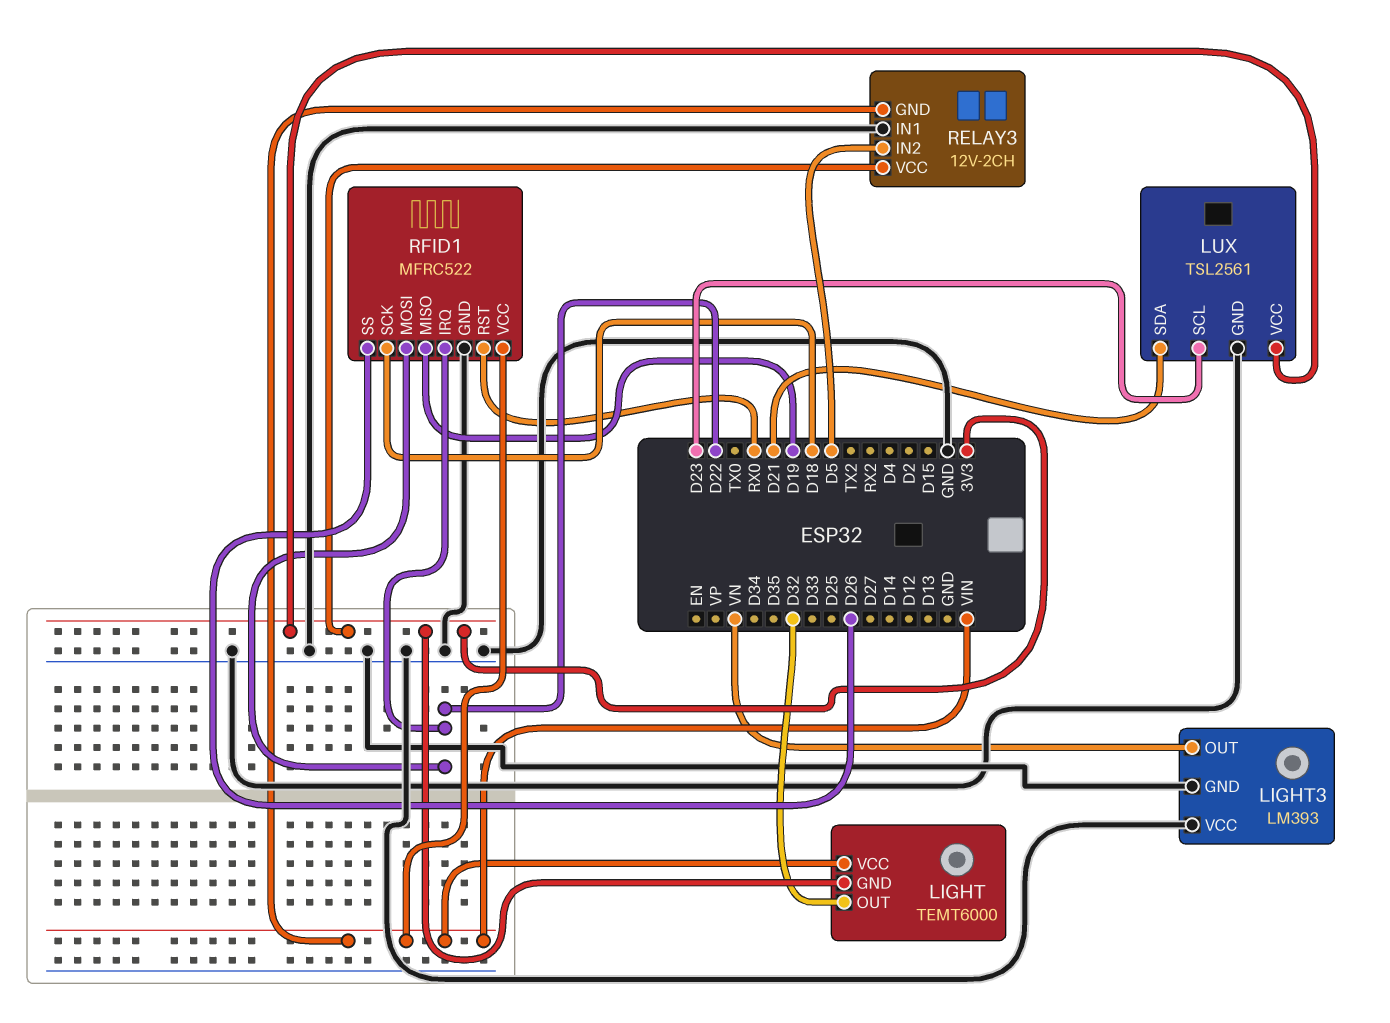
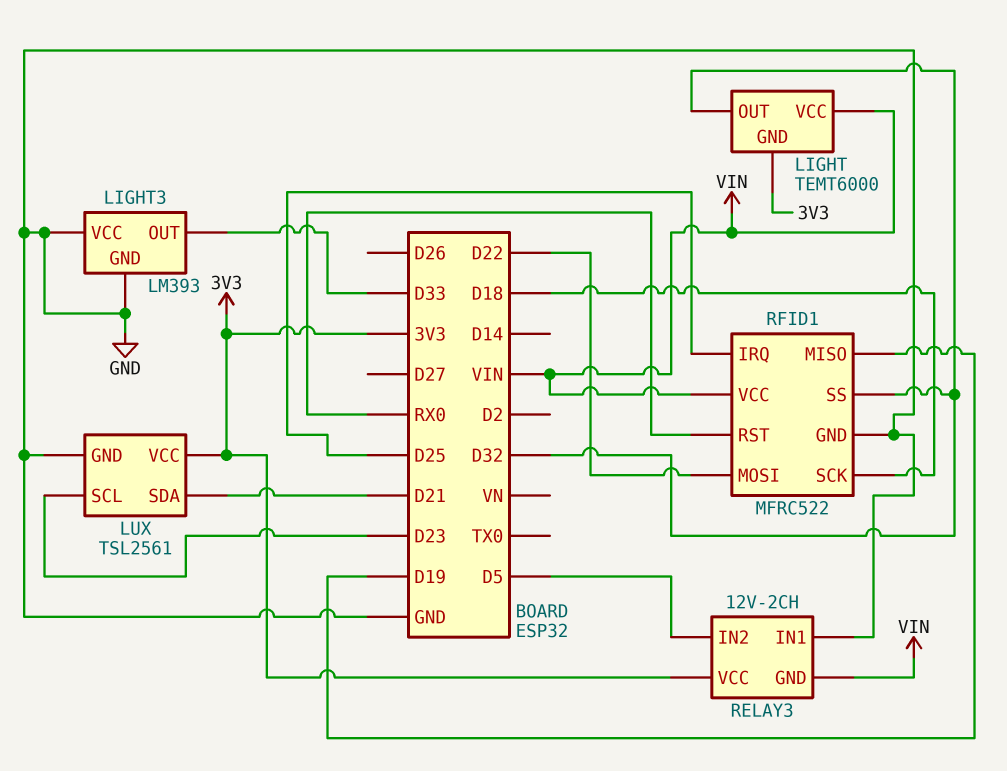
LIGHT3 pin OUT: VN -> D33
RFID1 pin IRQ: D22 -> D25
RFID1 pin SS: D26 -> D32

